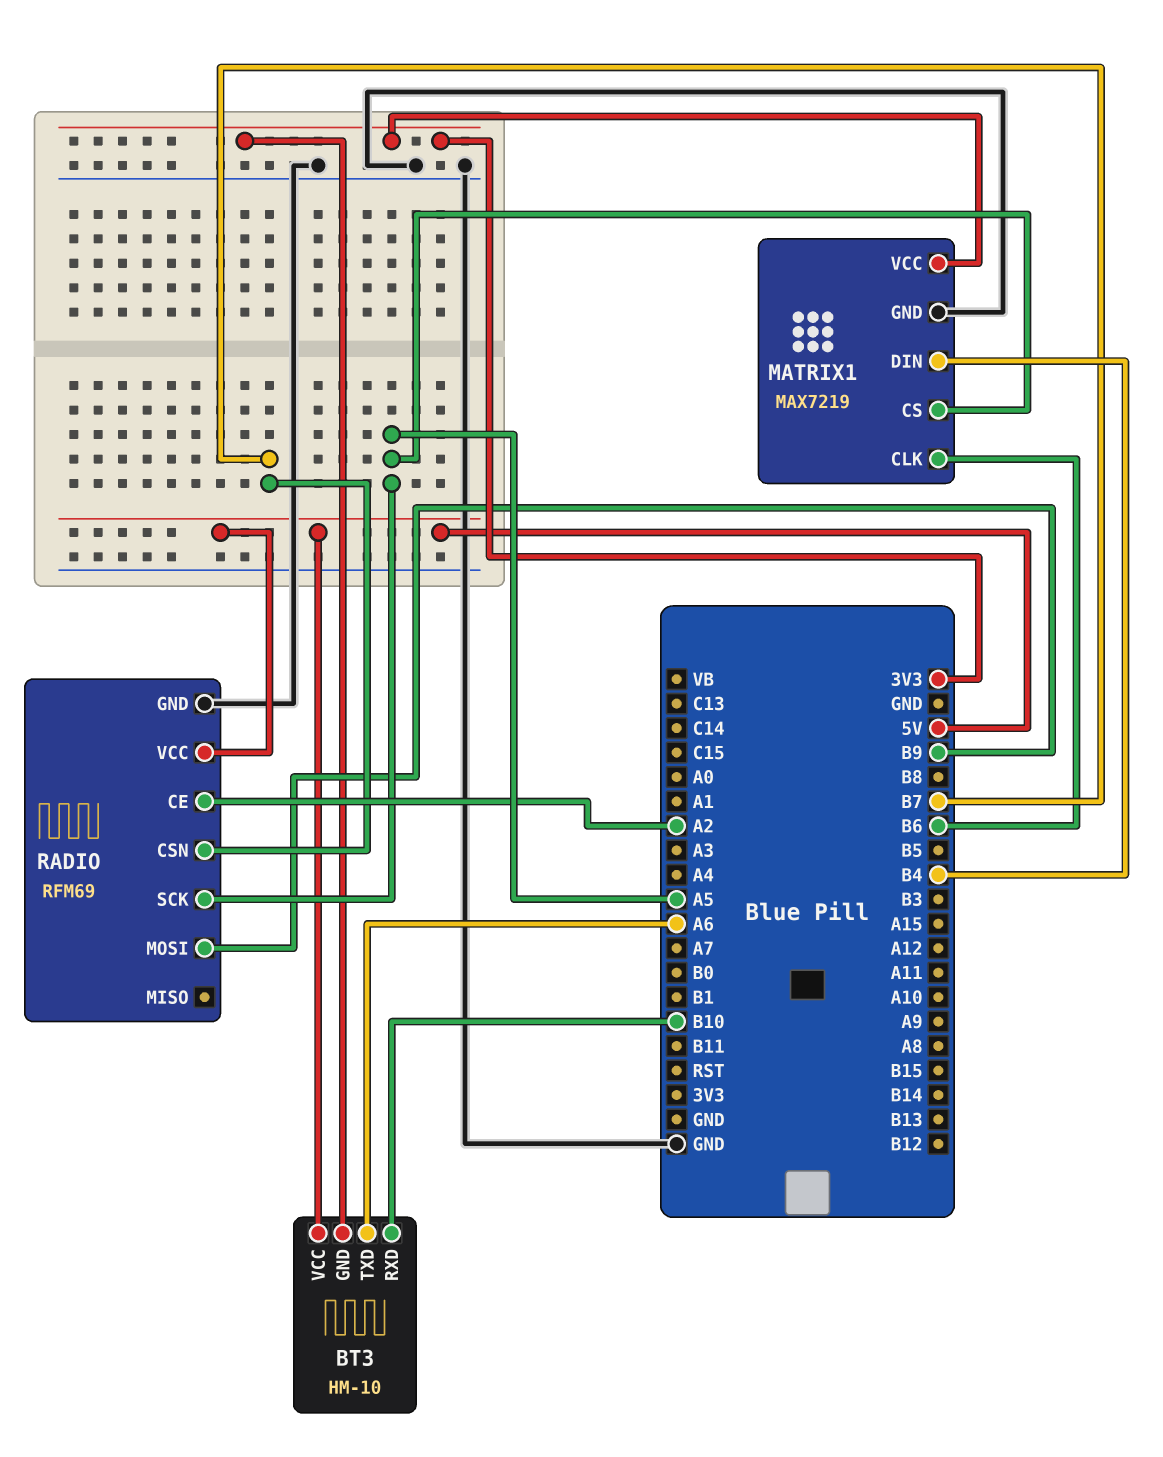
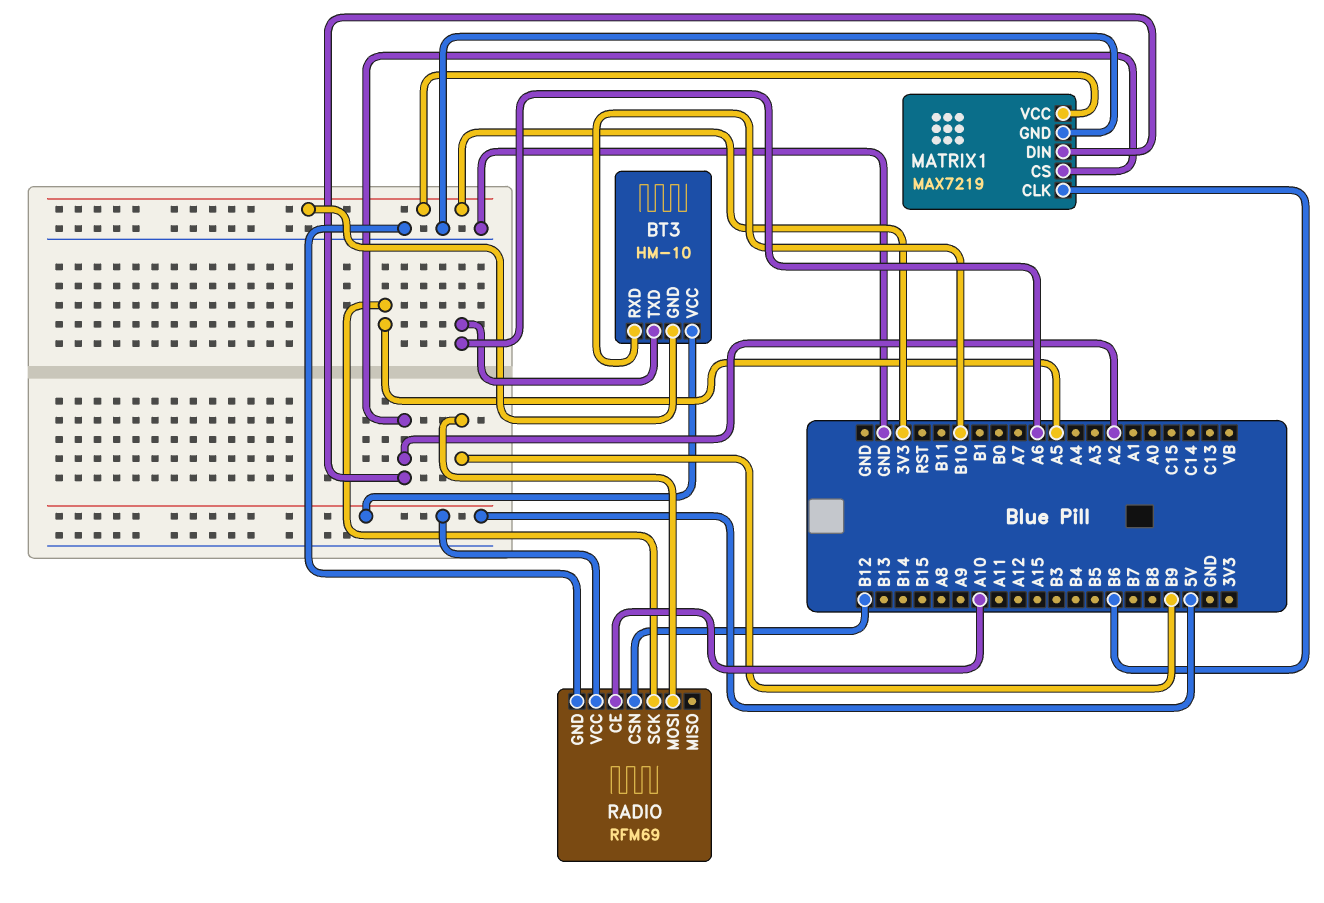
MATRIX1 pin CS: A5 -> A2
MATRIX1 pin DIN: B4 -> A2
RADIO pin CE: A2 -> A10
RADIO pin CSN: B7 -> B12

